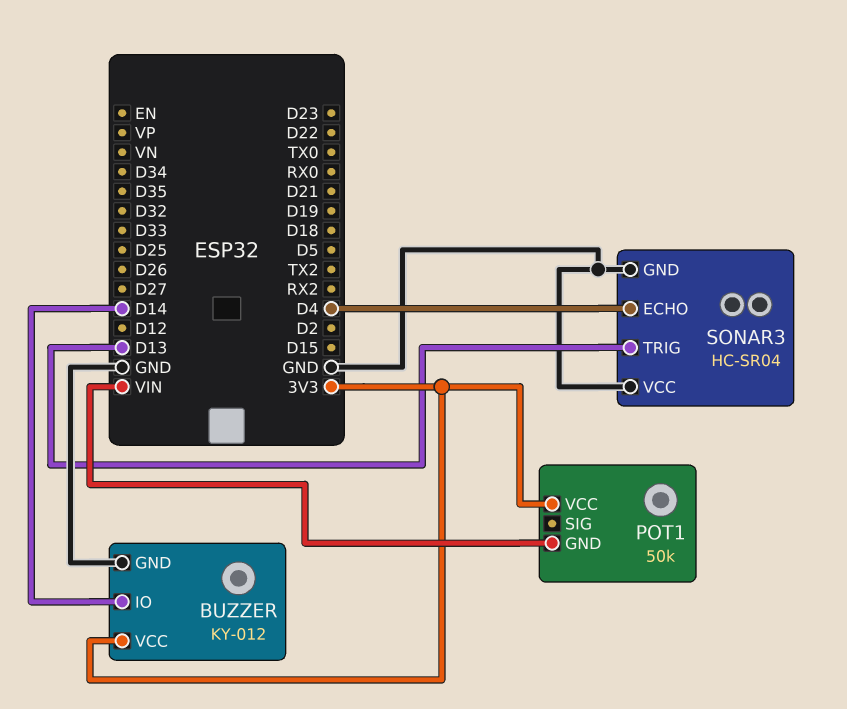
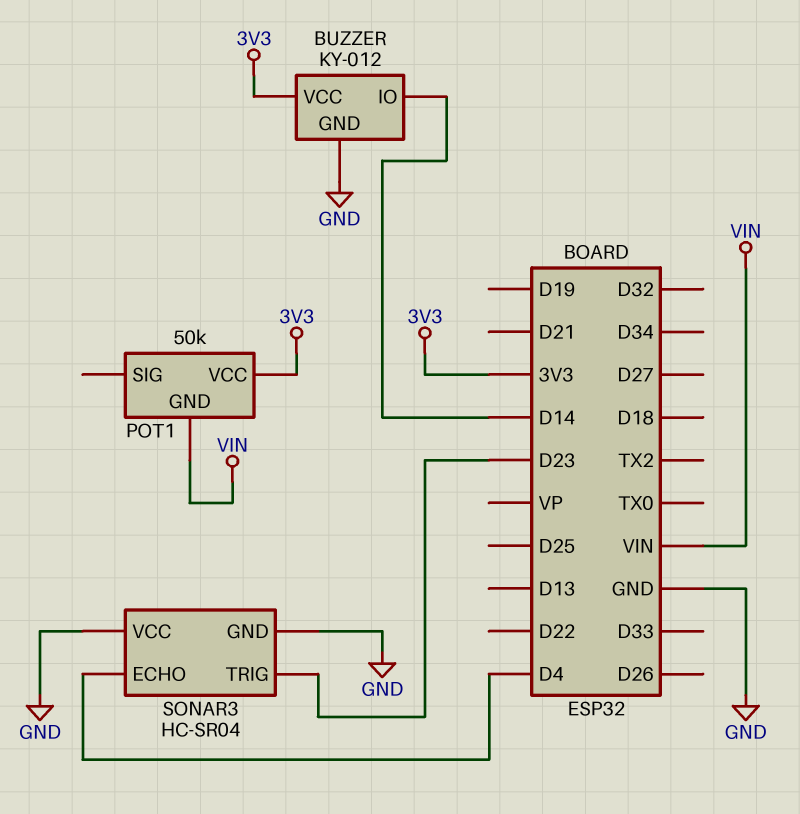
SONAR3 pin TRIG: D13 -> D23

